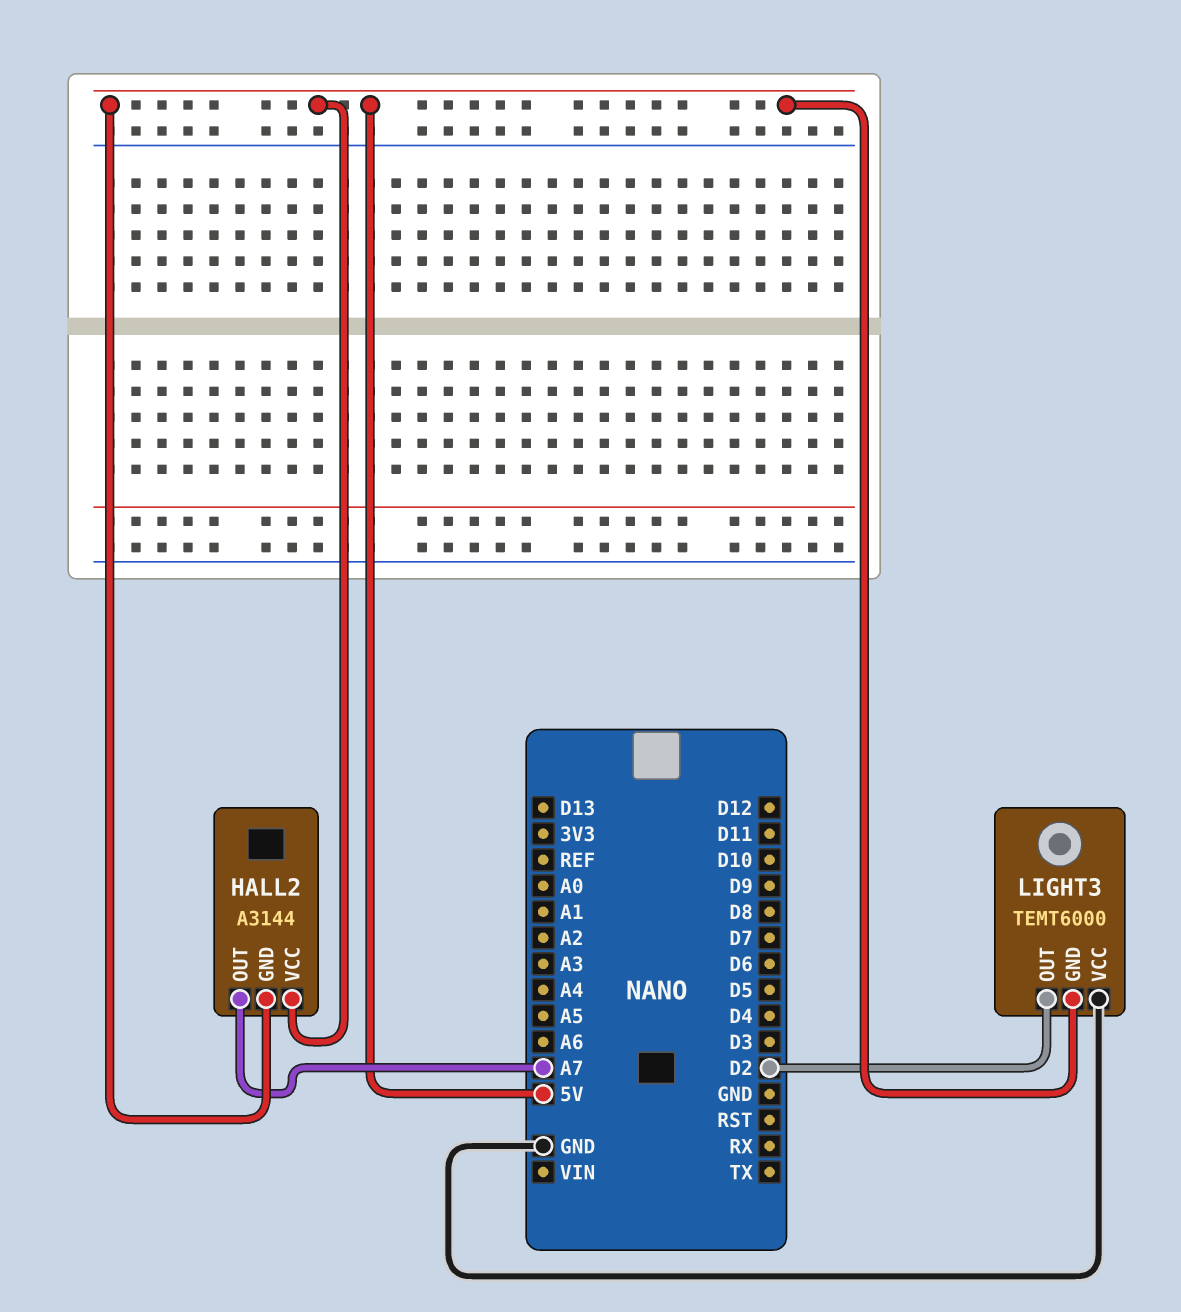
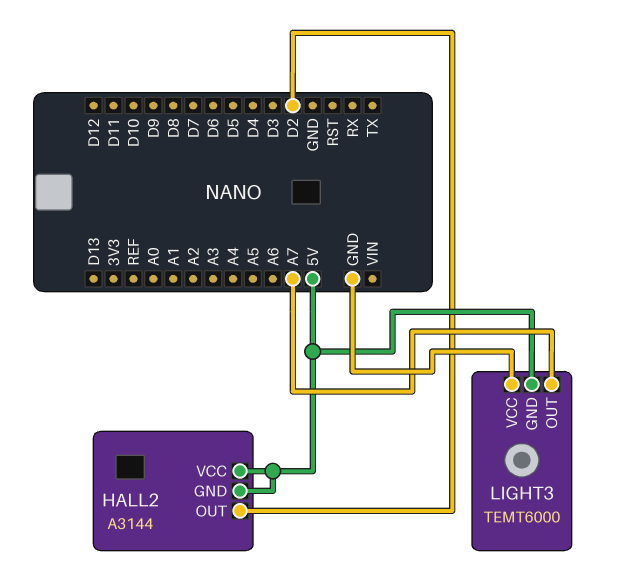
HALL2 pin OUT: A7 -> D2
LIGHT3 pin OUT: D2 -> A7

